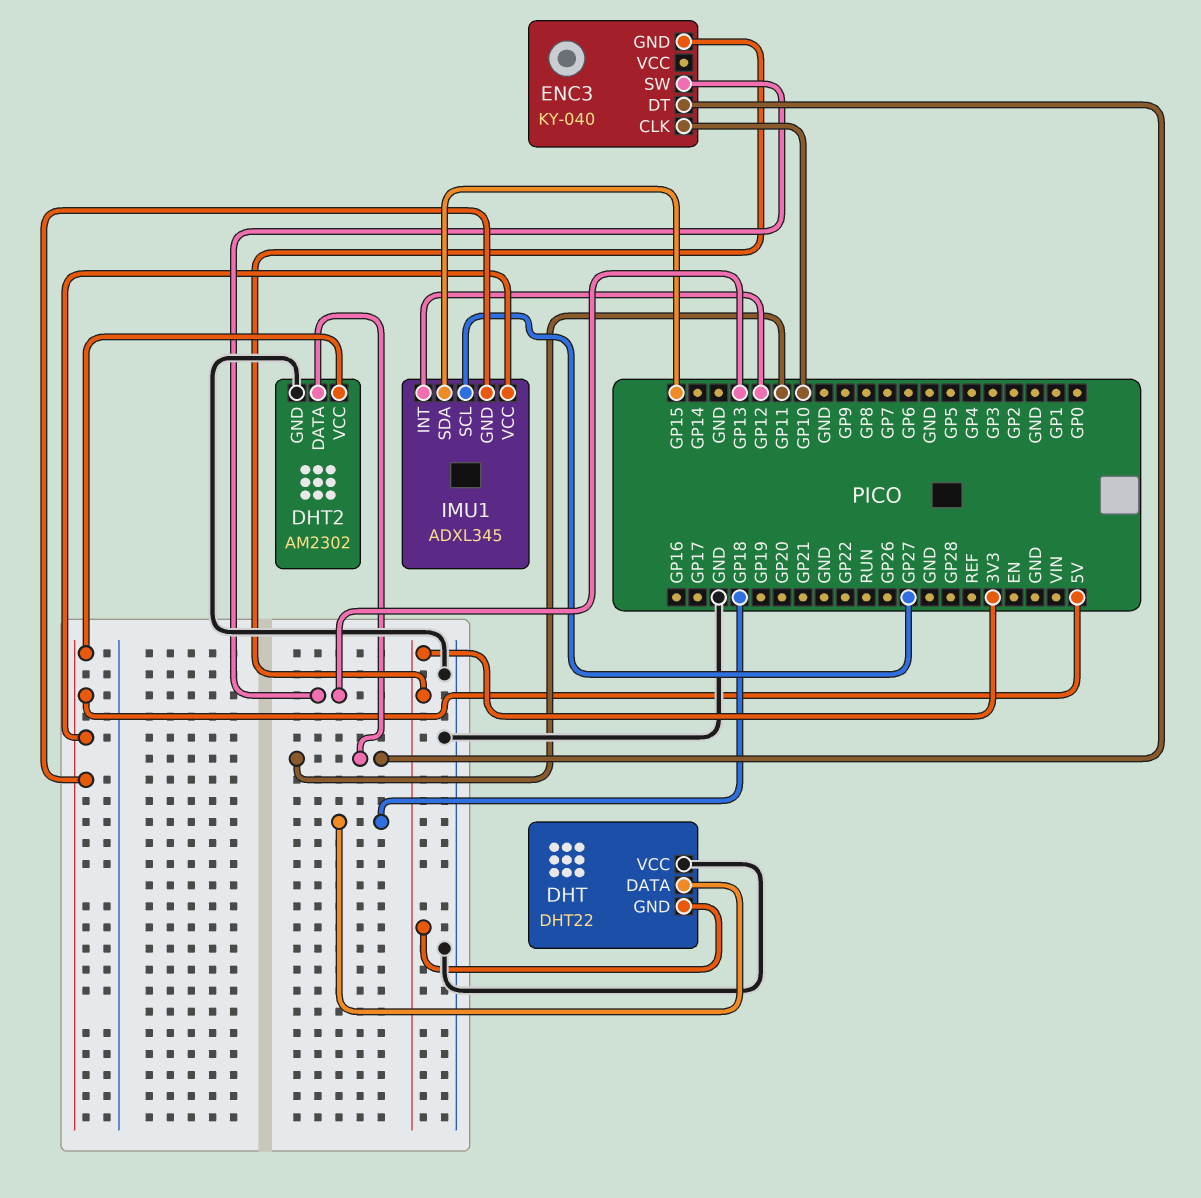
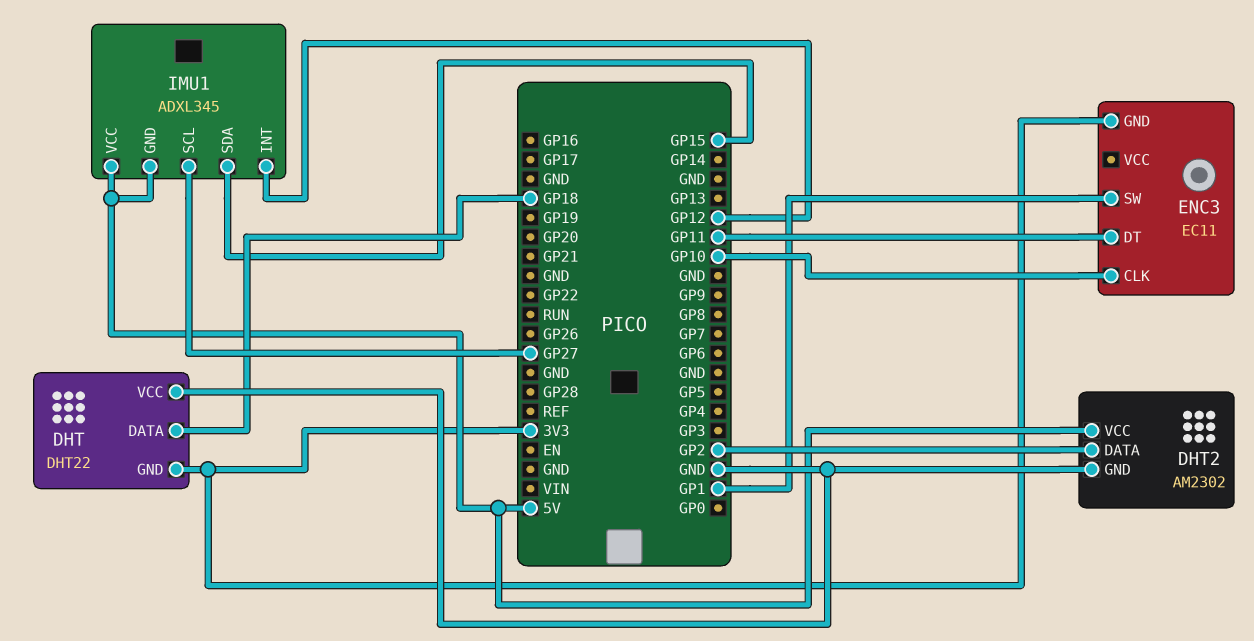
DHT2 pin DATA: GP11 -> GP2
ENC3: KY-040 -> EC11
ENC3 pin SW: GP13 -> GP1

